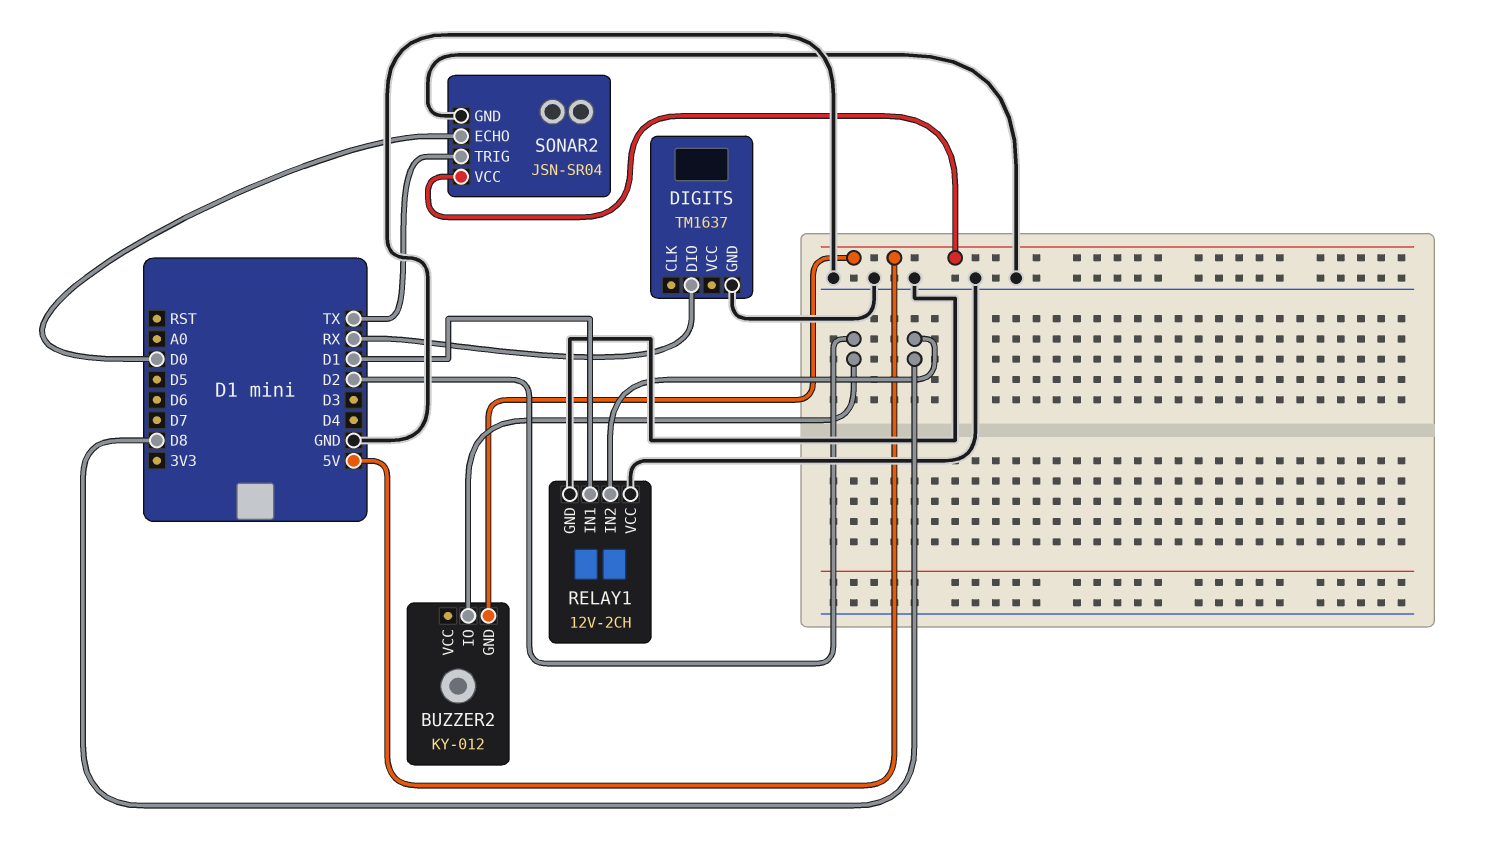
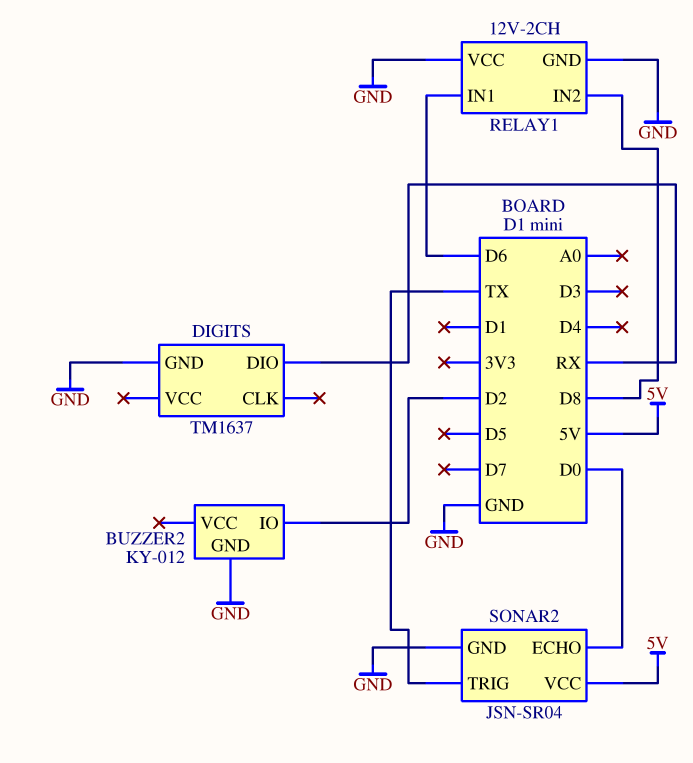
BUZZER2 pin GND: 5V -> GND
RELAY1 pin IN1: D1 -> D6

